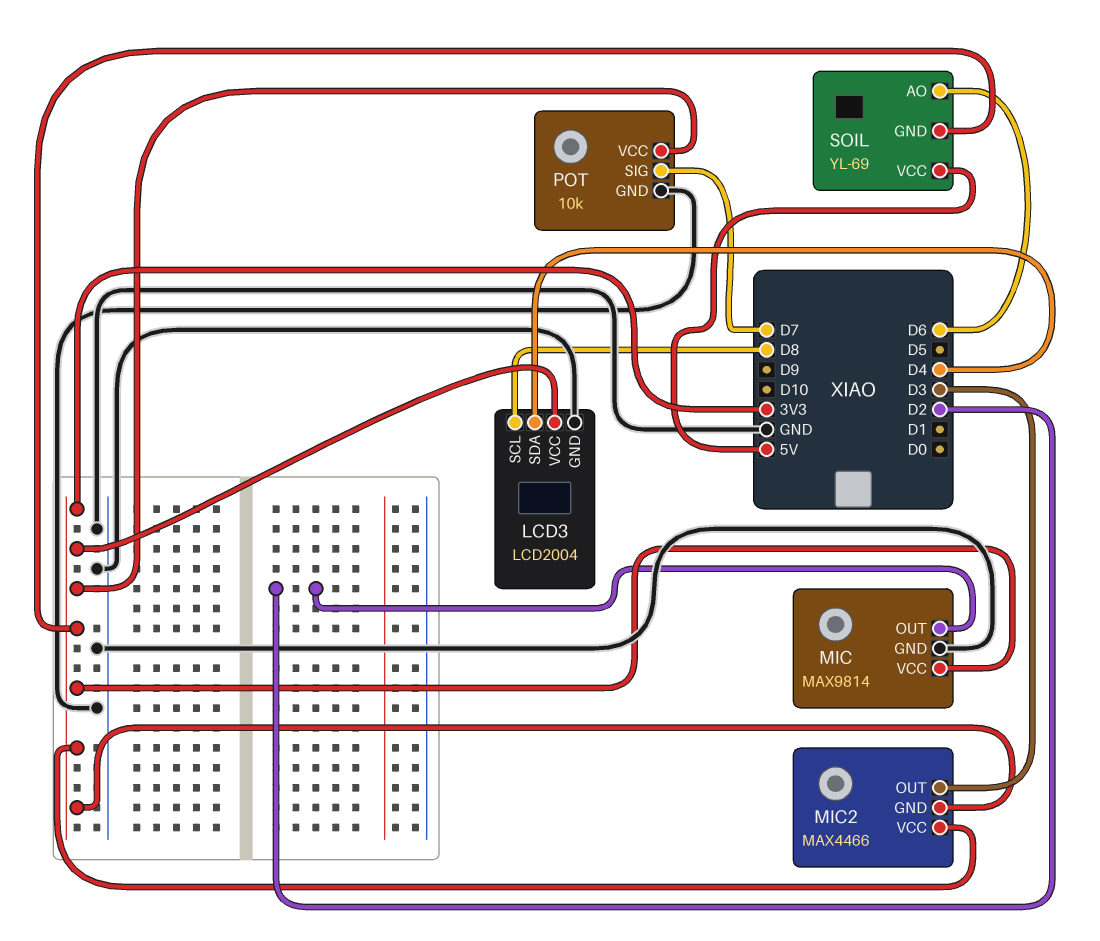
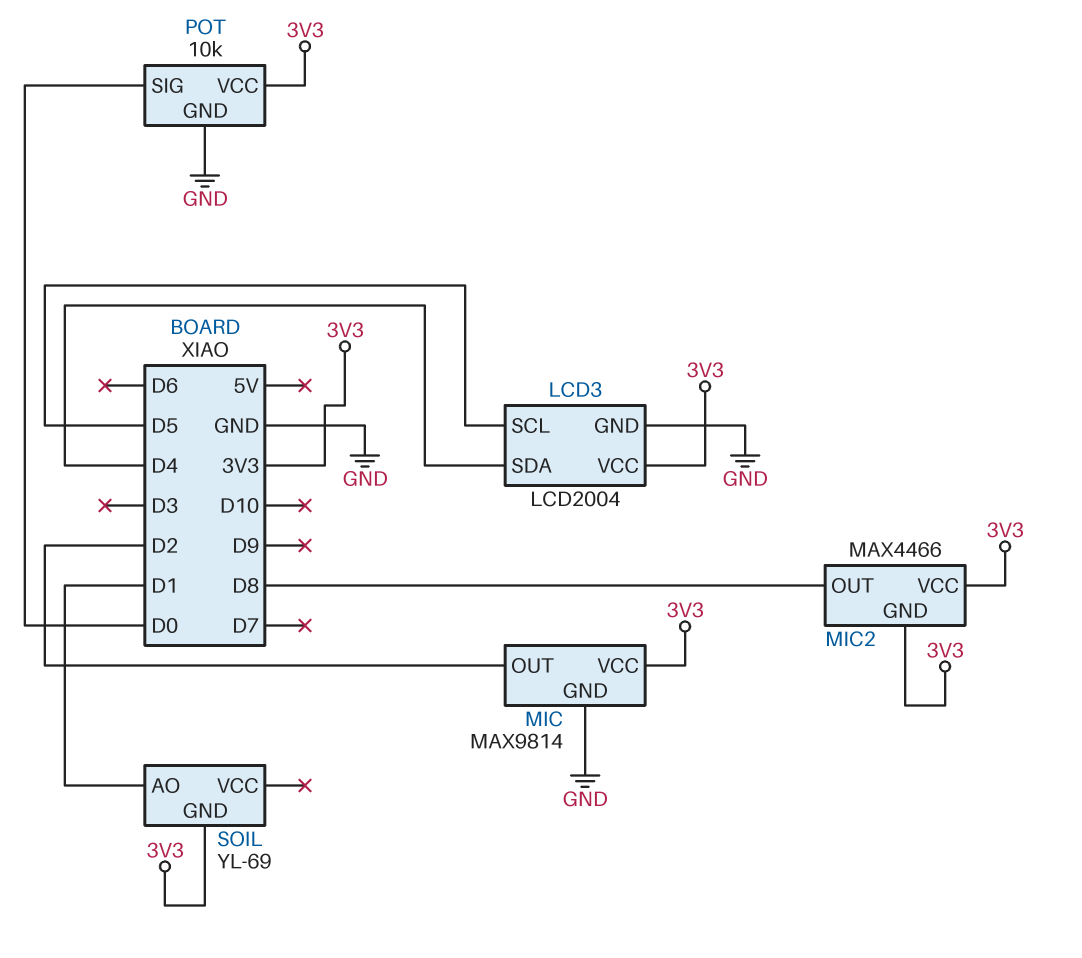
LCD3 pin SCL: D8 -> D5
MIC2 pin OUT: D3 -> D8
POT pin SIG: D7 -> D0
SOIL pin AO: D6 -> D1
SOIL pin VCC: 5V -> none

